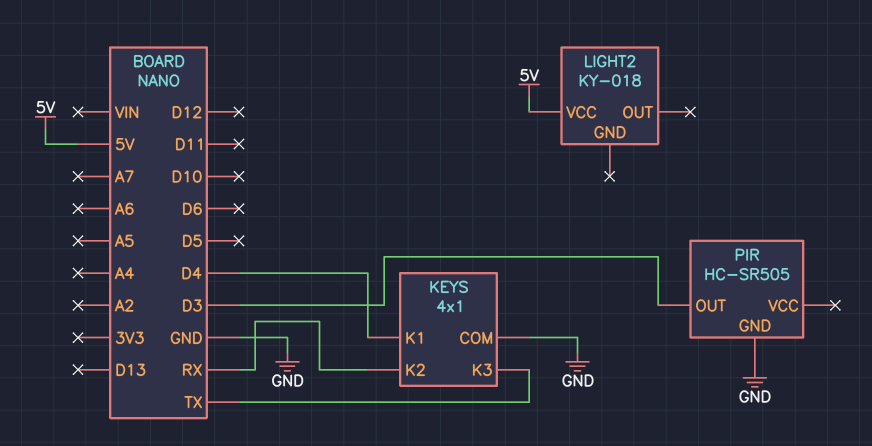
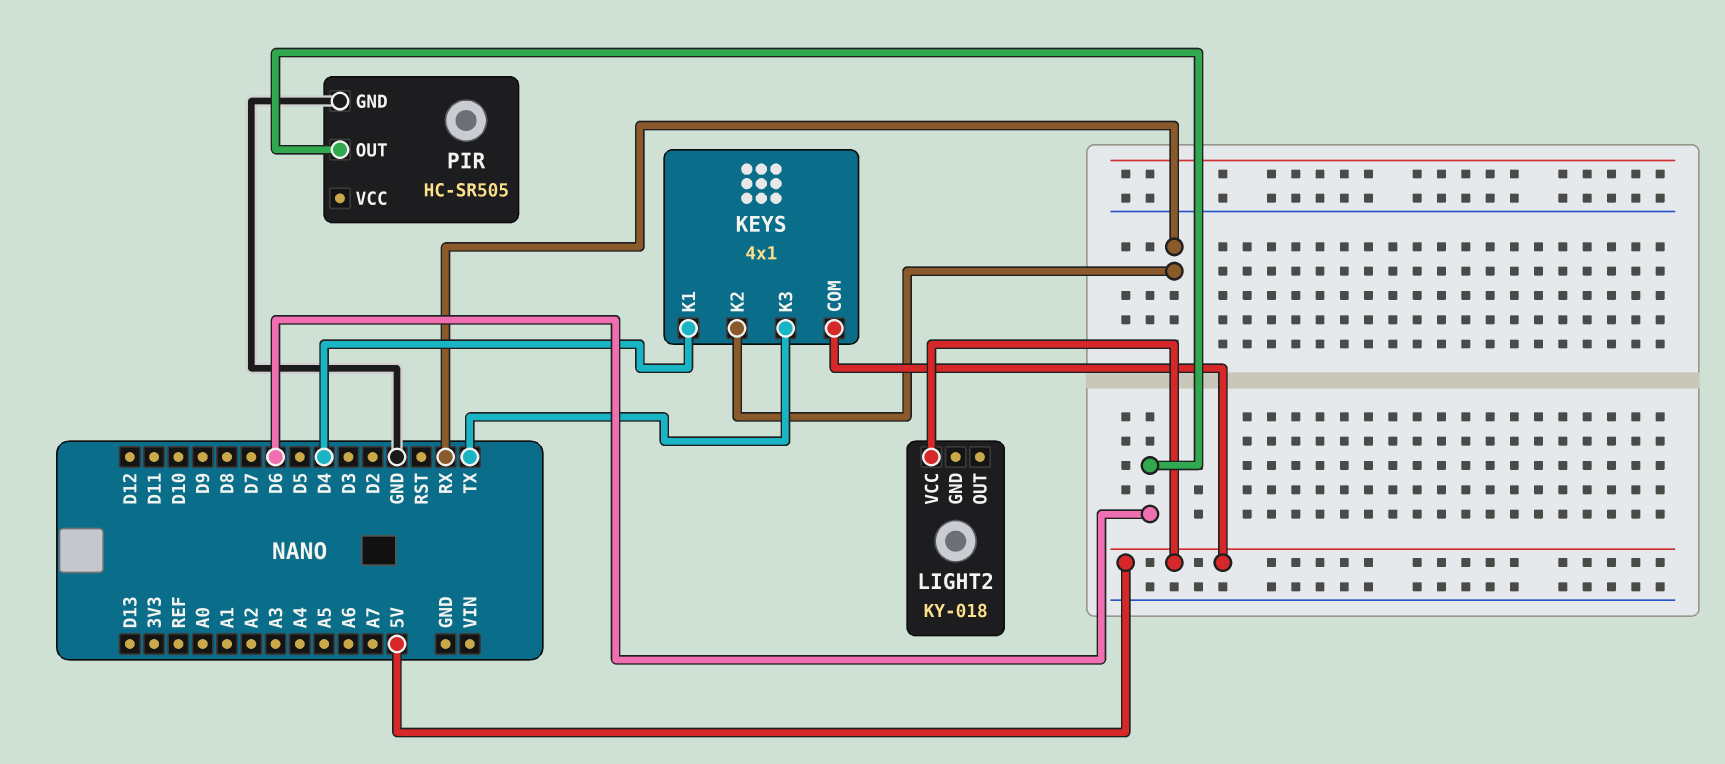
KEYS pin COM: GND -> 5V
PIR pin OUT: D3 -> D6

